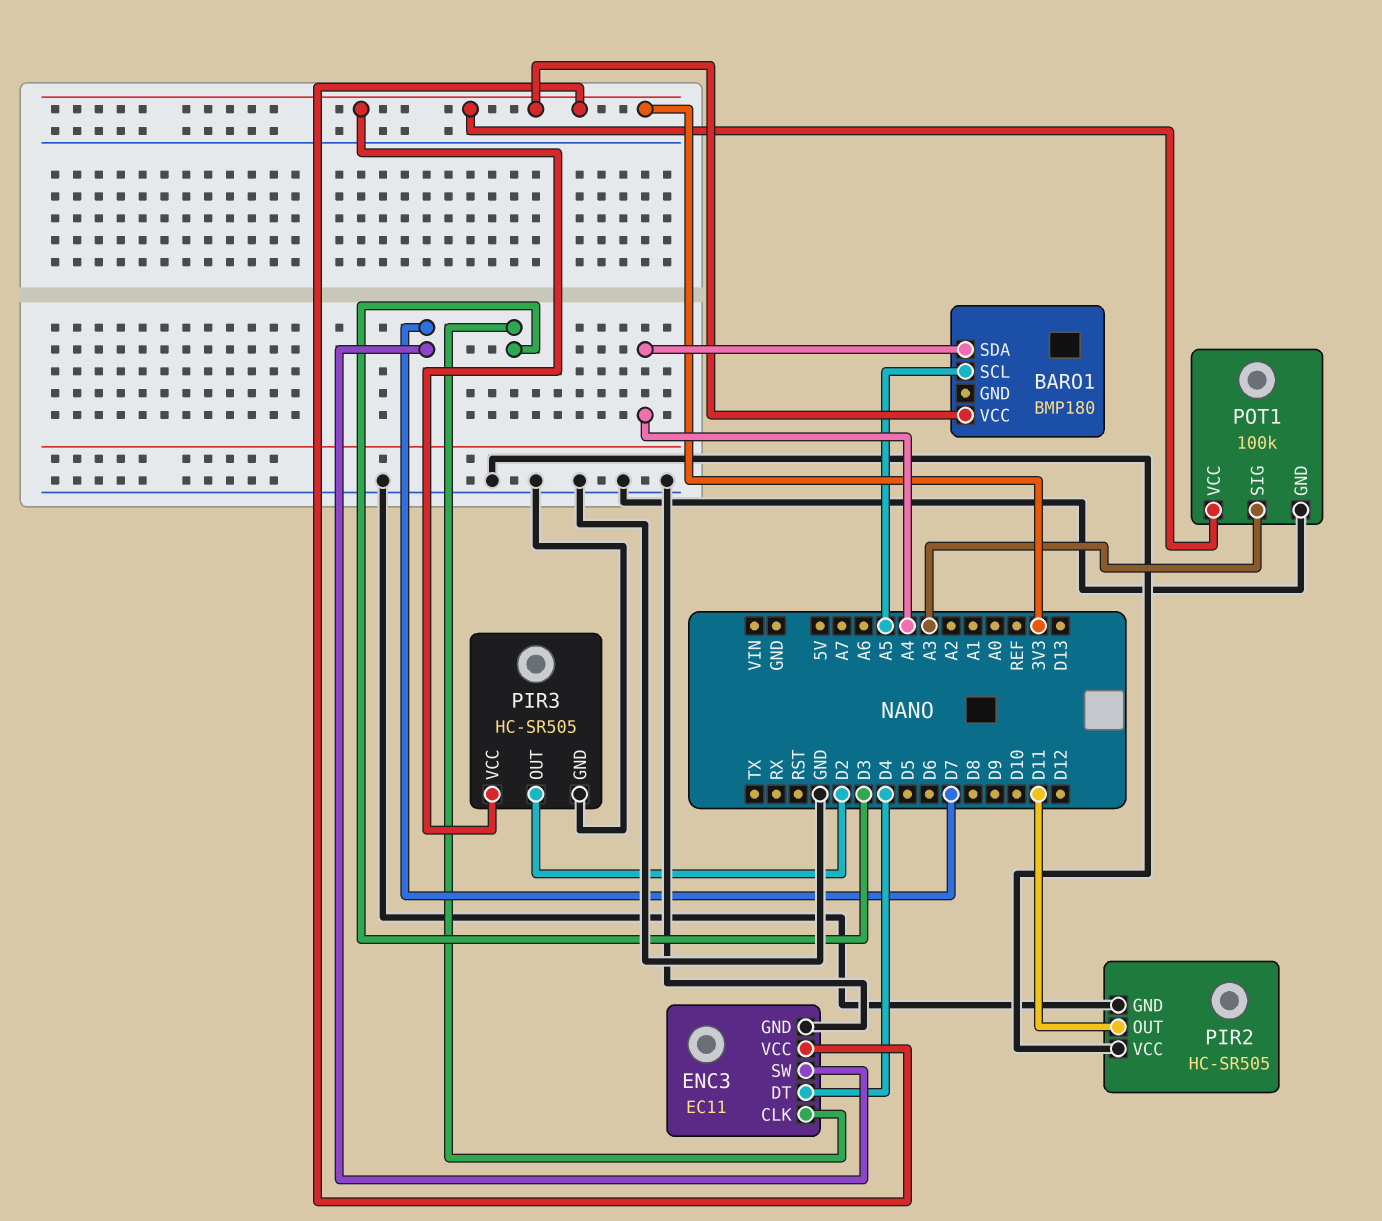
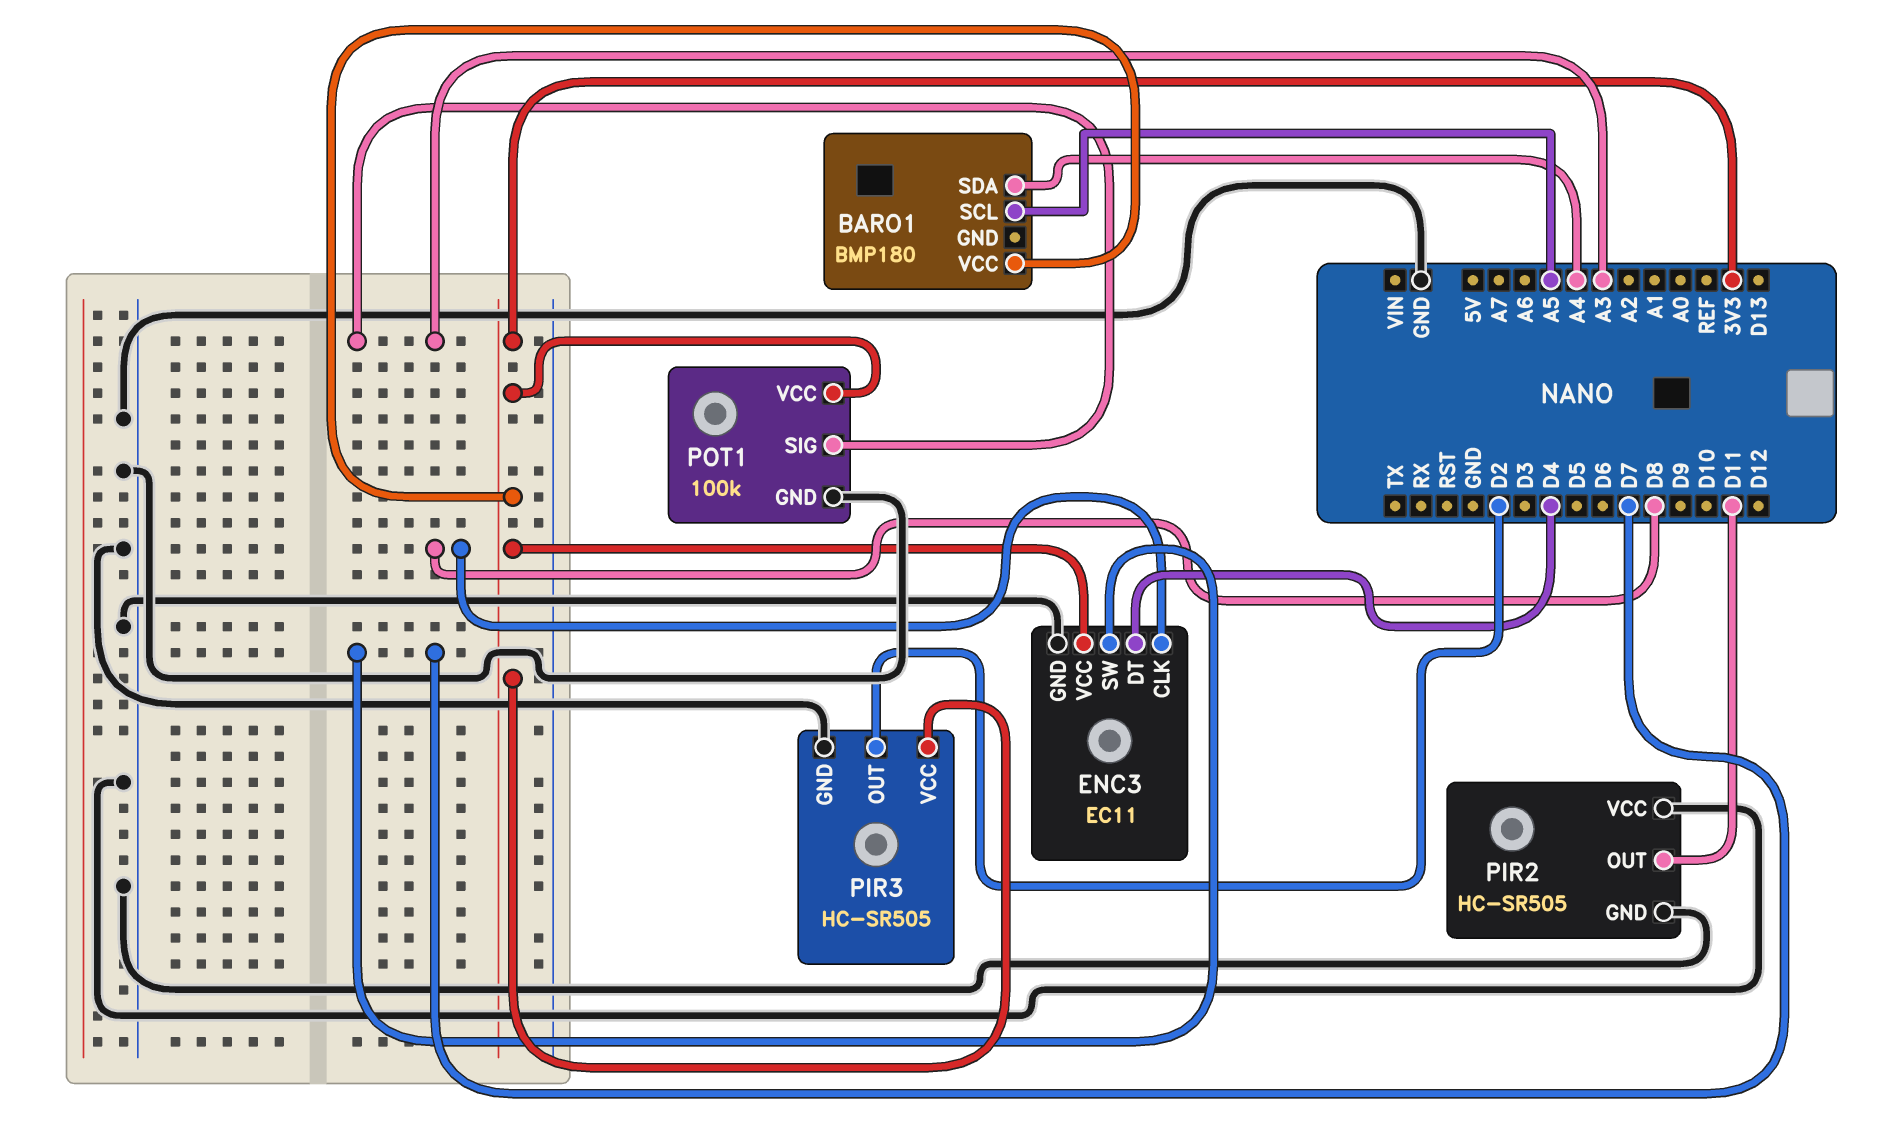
ENC3 pin CLK: D3 -> D8

